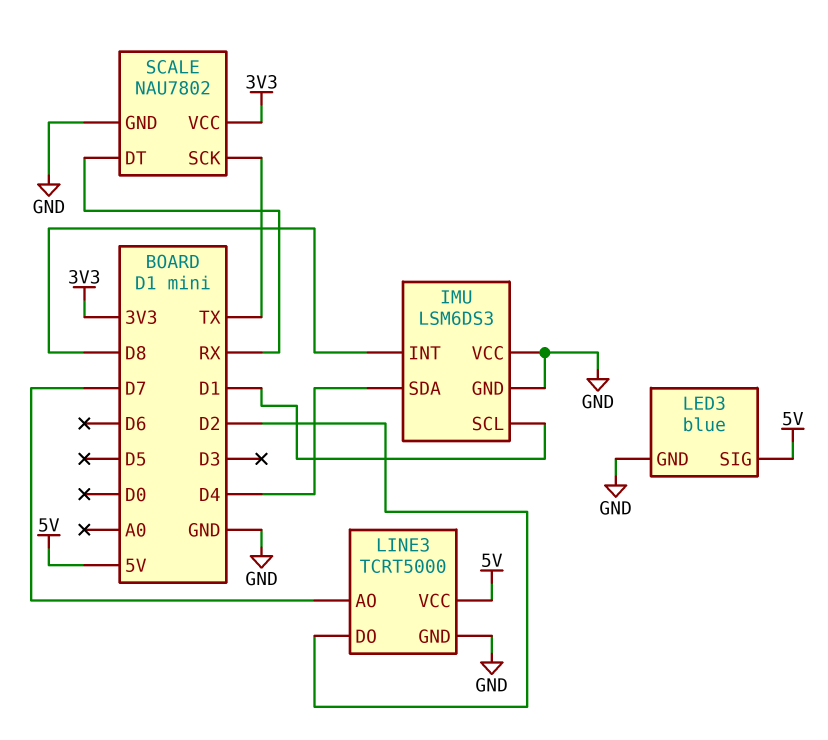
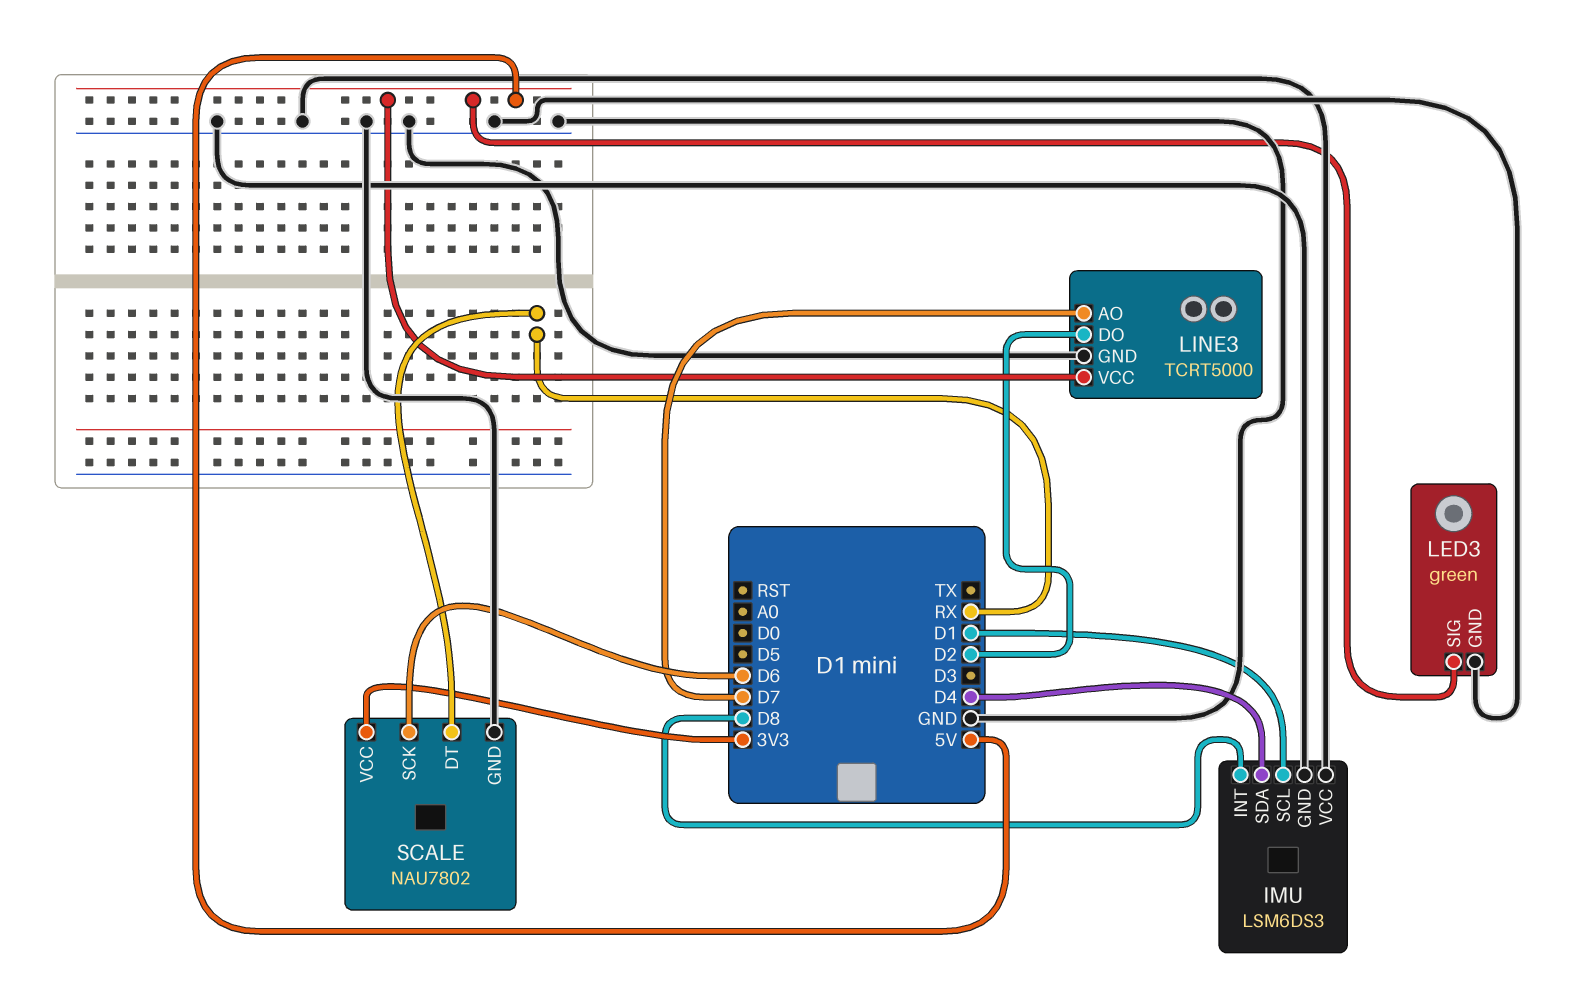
LED3: blue -> green
SCALE pin SCK: TX -> D6

